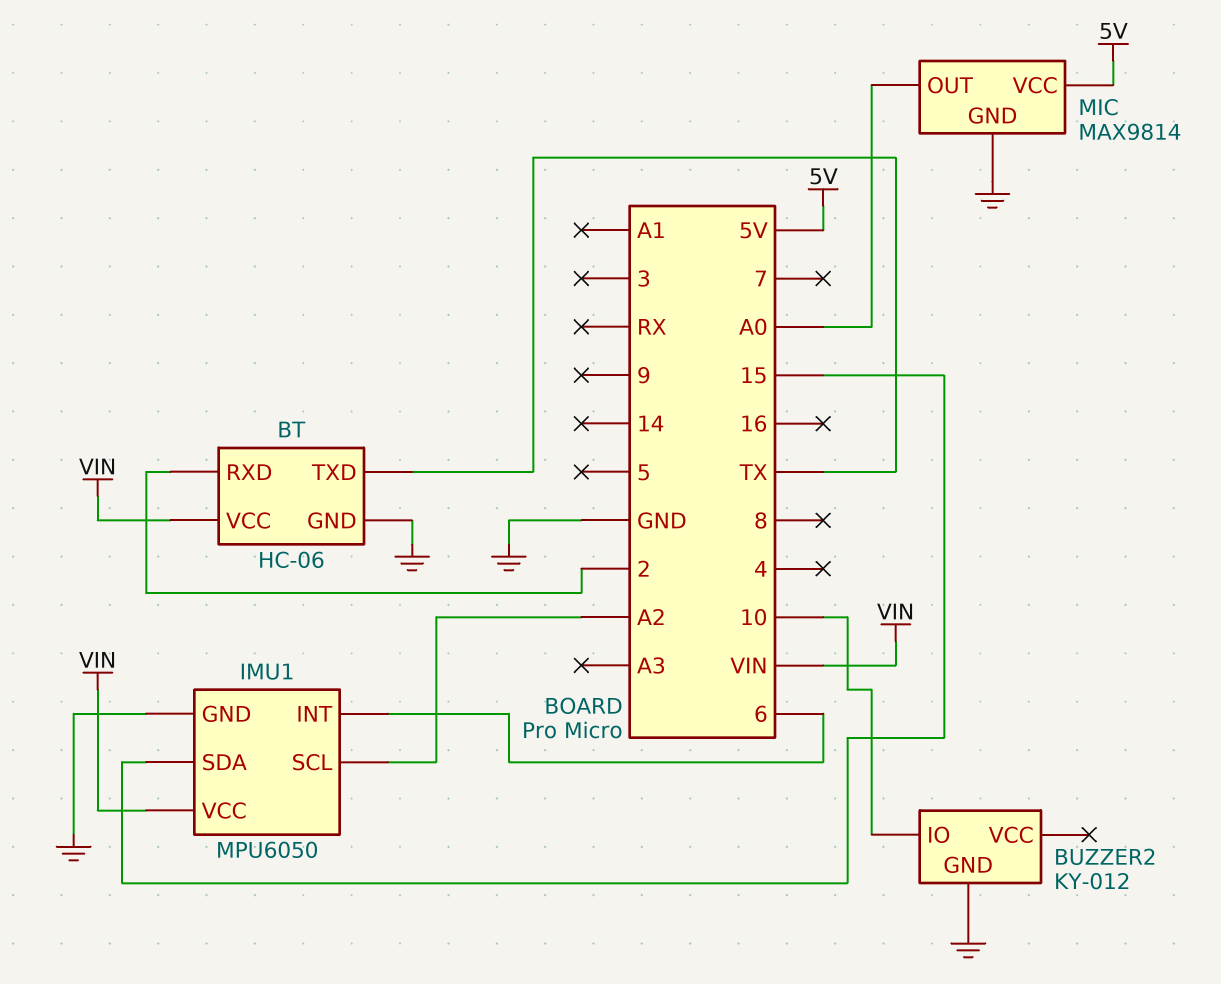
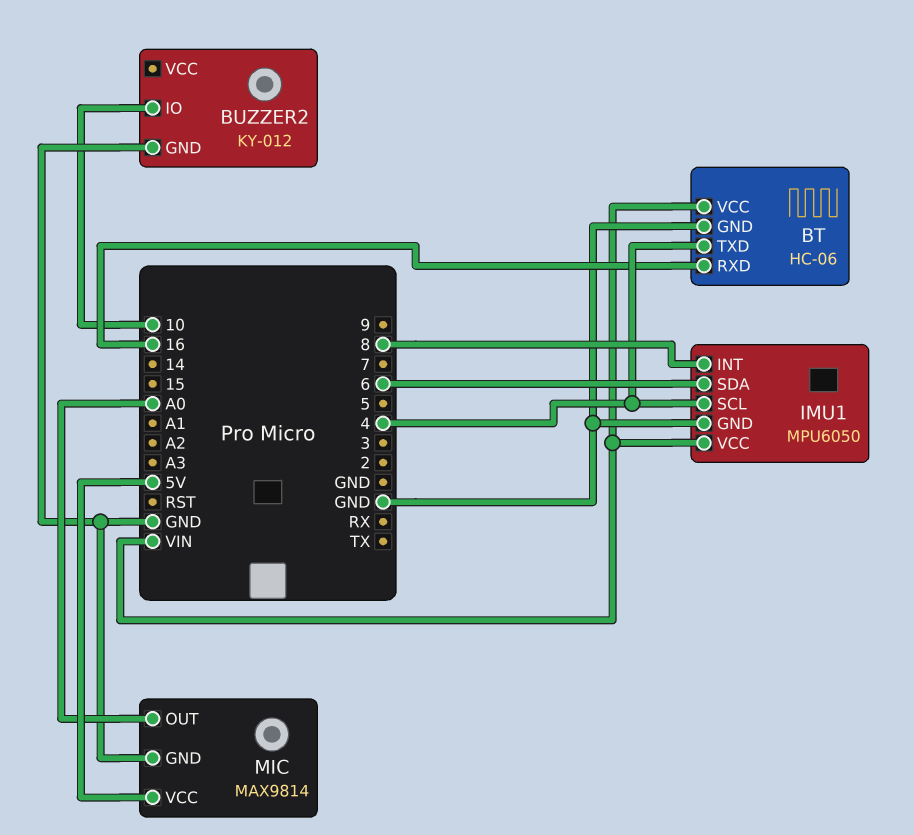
BT pin RXD: 2 -> 16
BT pin TXD: TX -> 4
IMU1 pin INT: 6 -> 8
IMU1 pin SCL: A2 -> 4
IMU1 pin SDA: 15 -> 6

